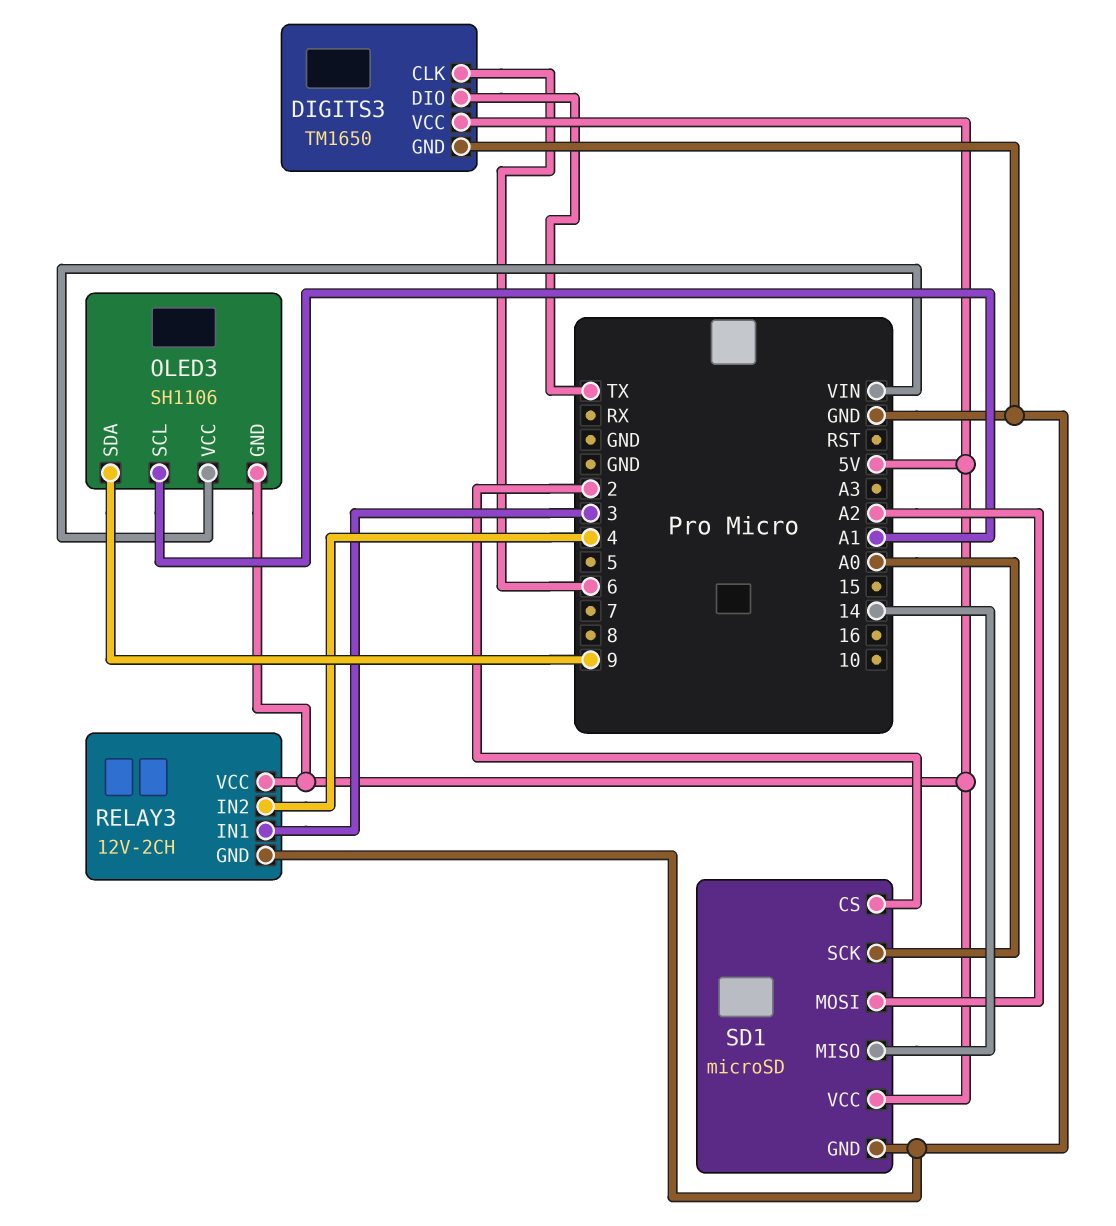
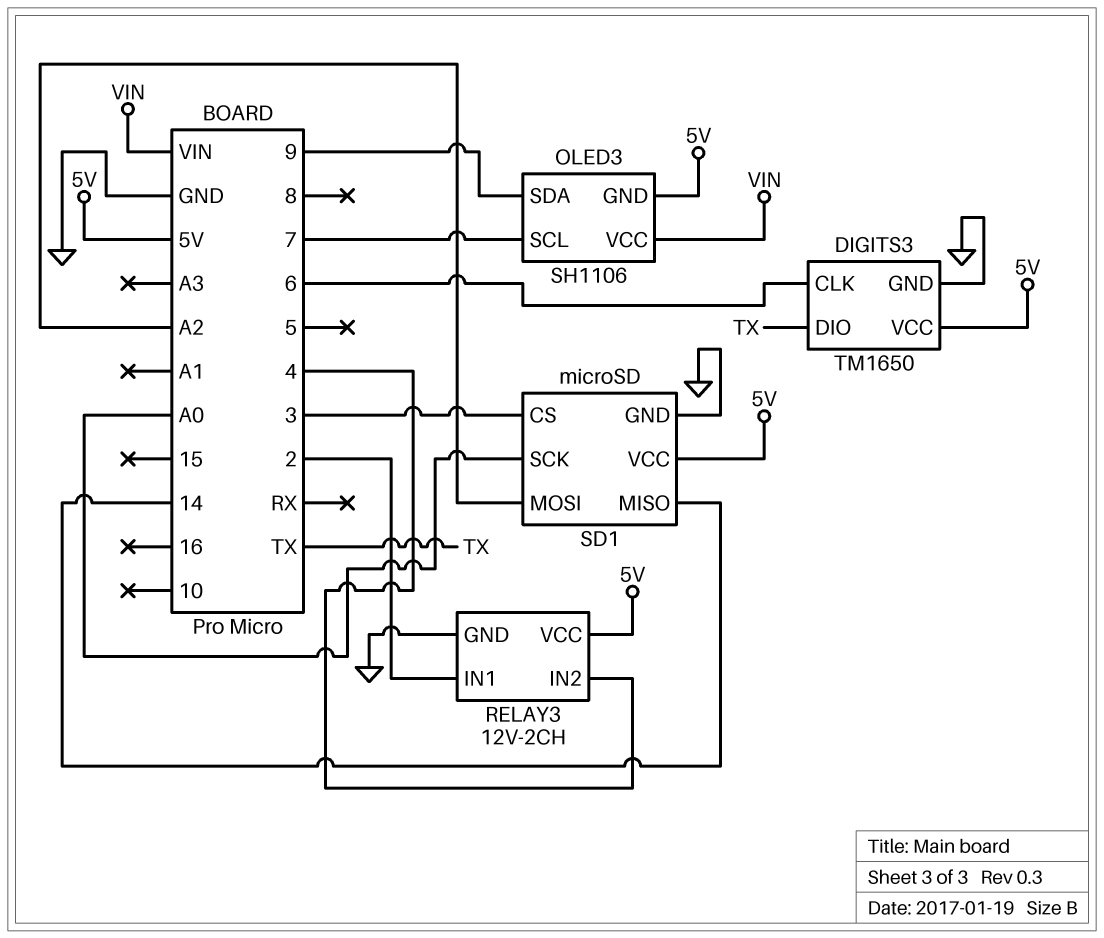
OLED3 pin SCL: A1 -> 7
RELAY3 pin IN1: 3 -> 2
SD1 pin CS: 2 -> 3

